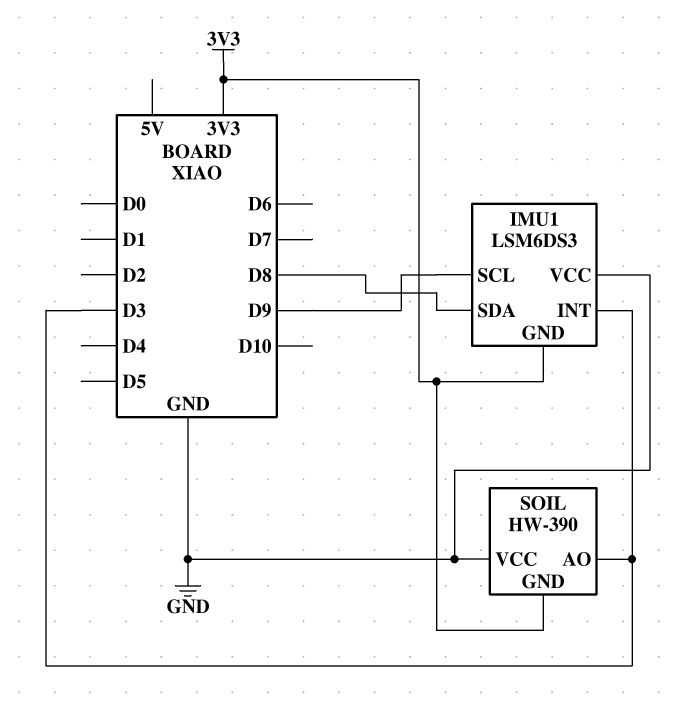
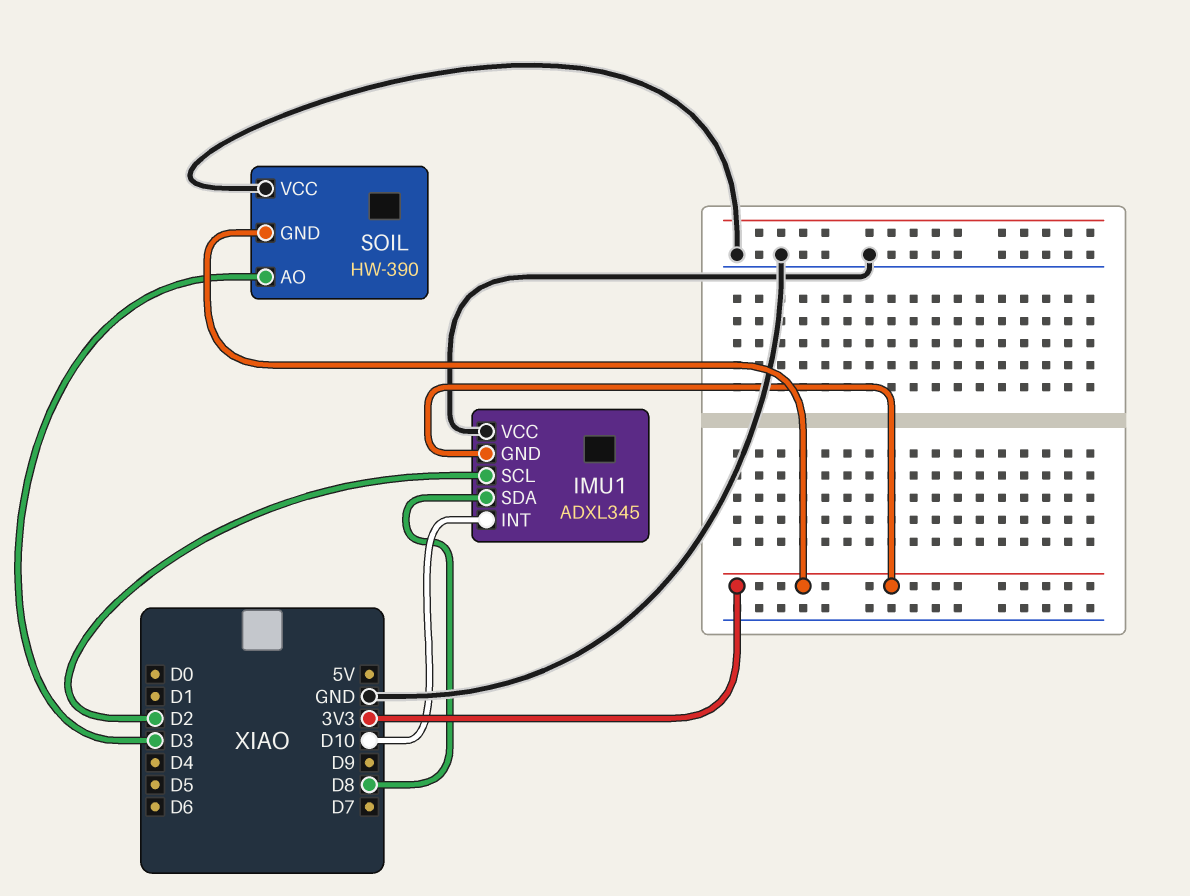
IMU1: LSM6DS3 -> ADXL345
IMU1 pin INT: D3 -> D10
IMU1 pin SCL: D9 -> D2

